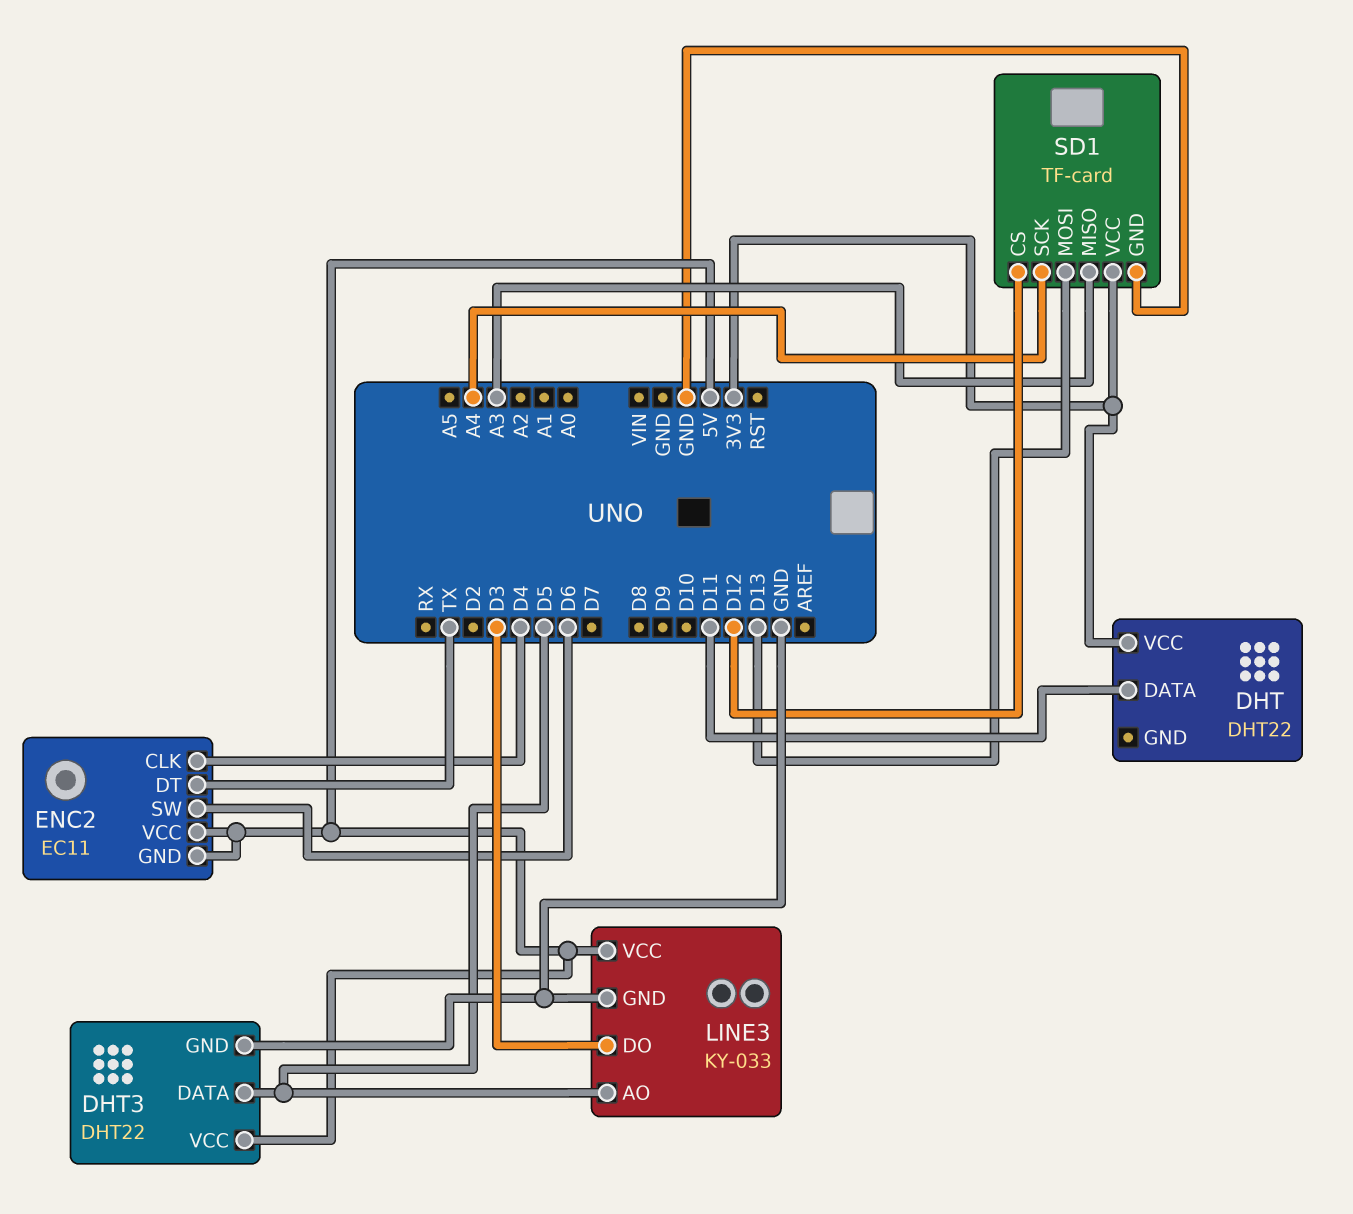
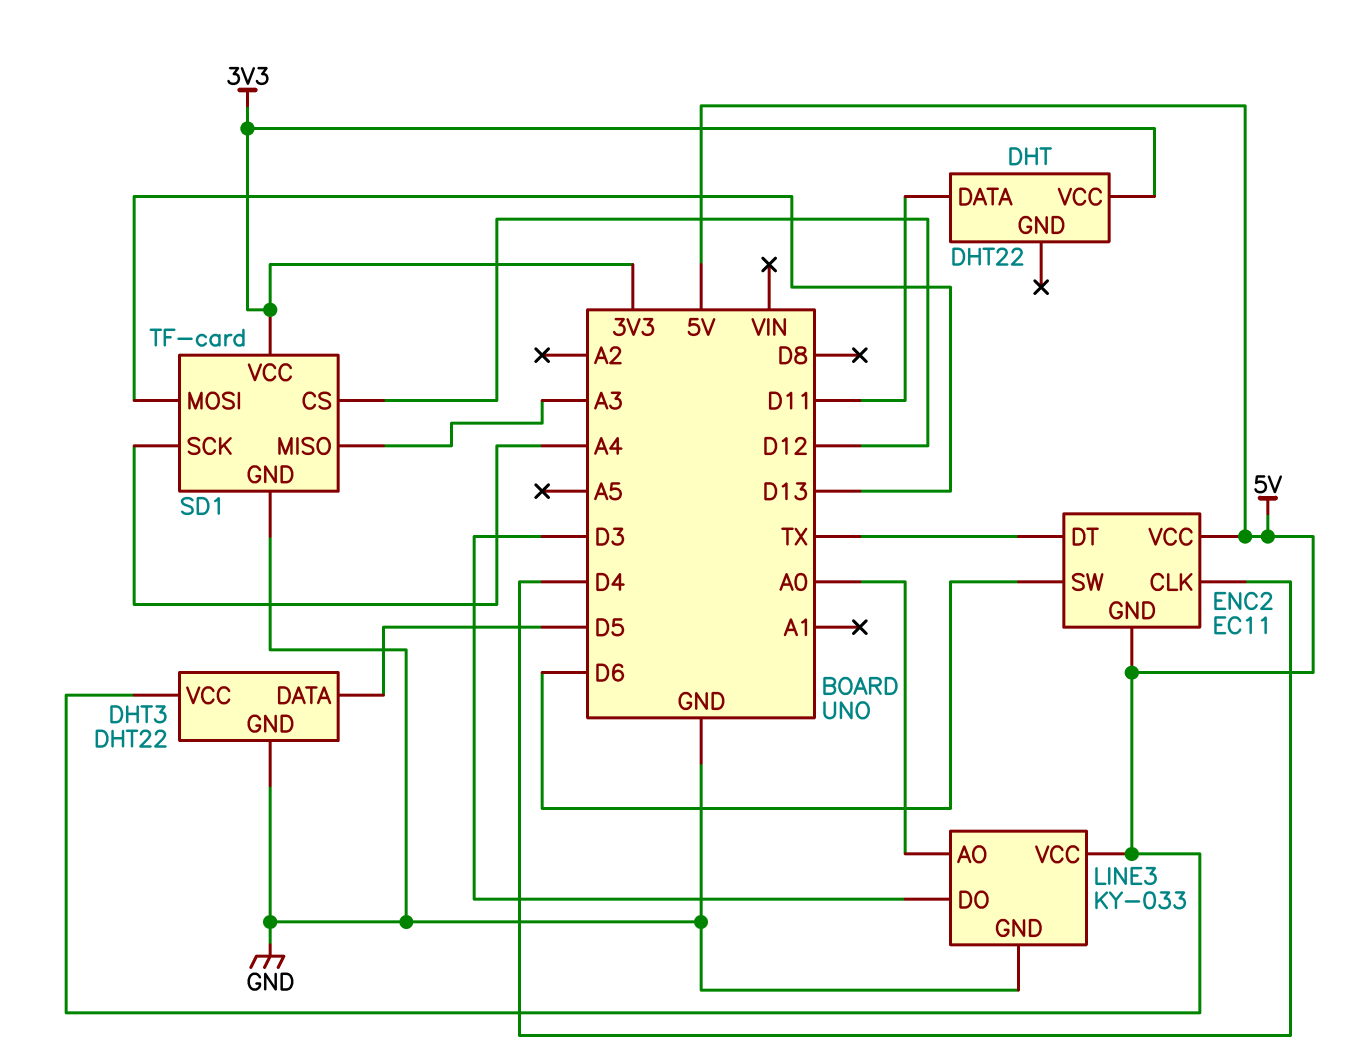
LINE3 pin AO: D5 -> A0

